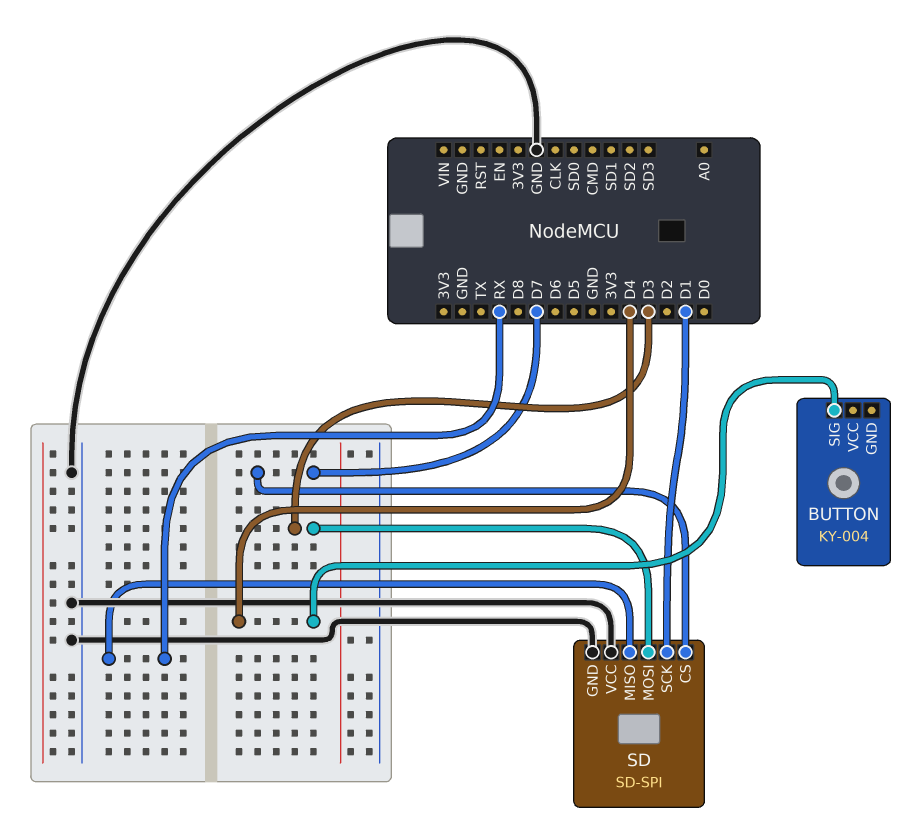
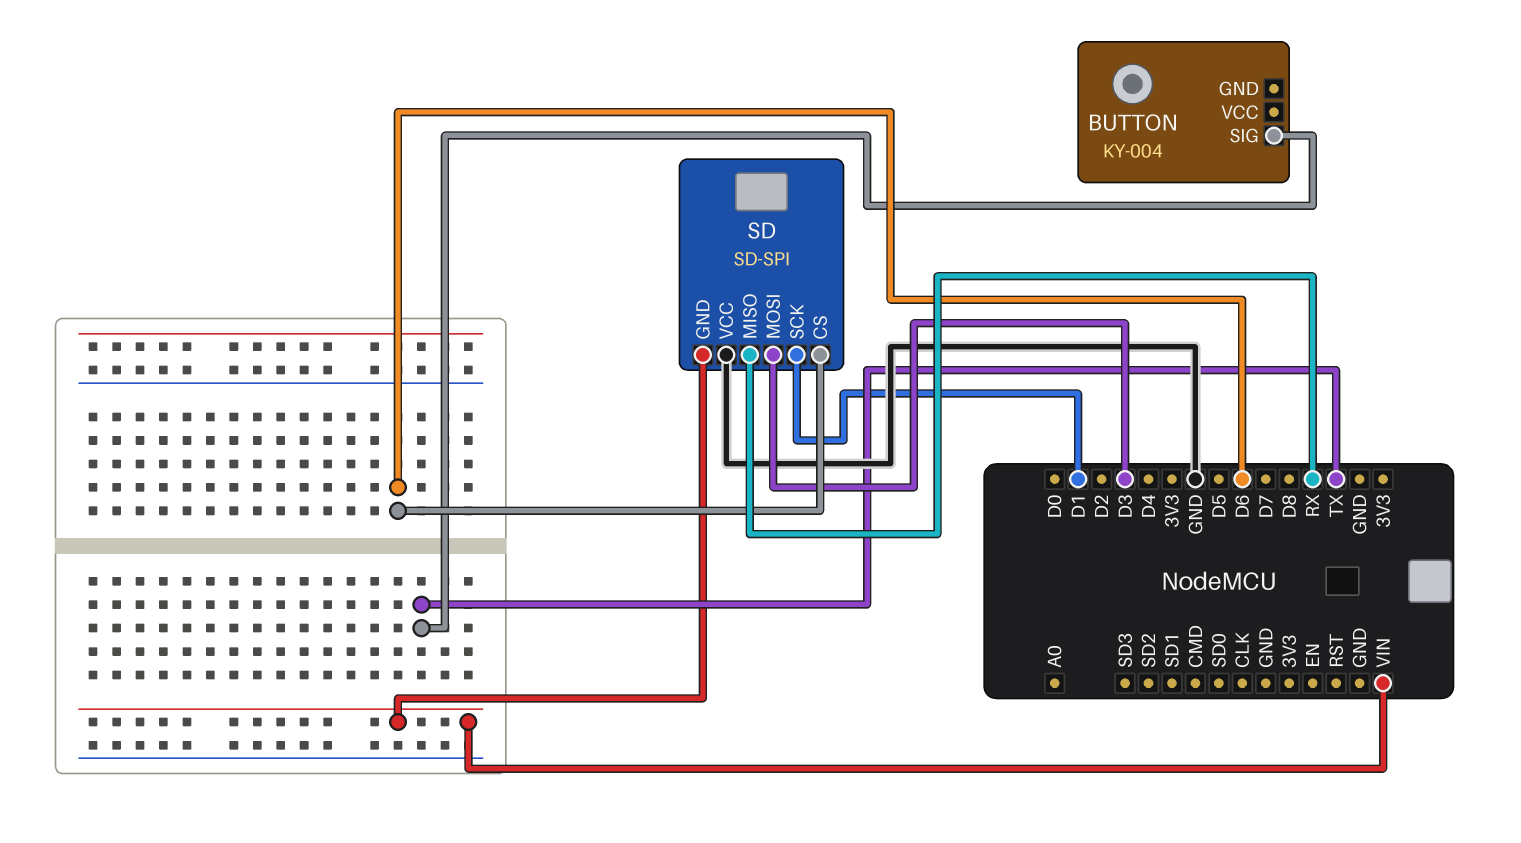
BUTTON pin SIG: D4 -> TX
SD pin CS: D7 -> D6
SD pin GND: GND -> VIN

